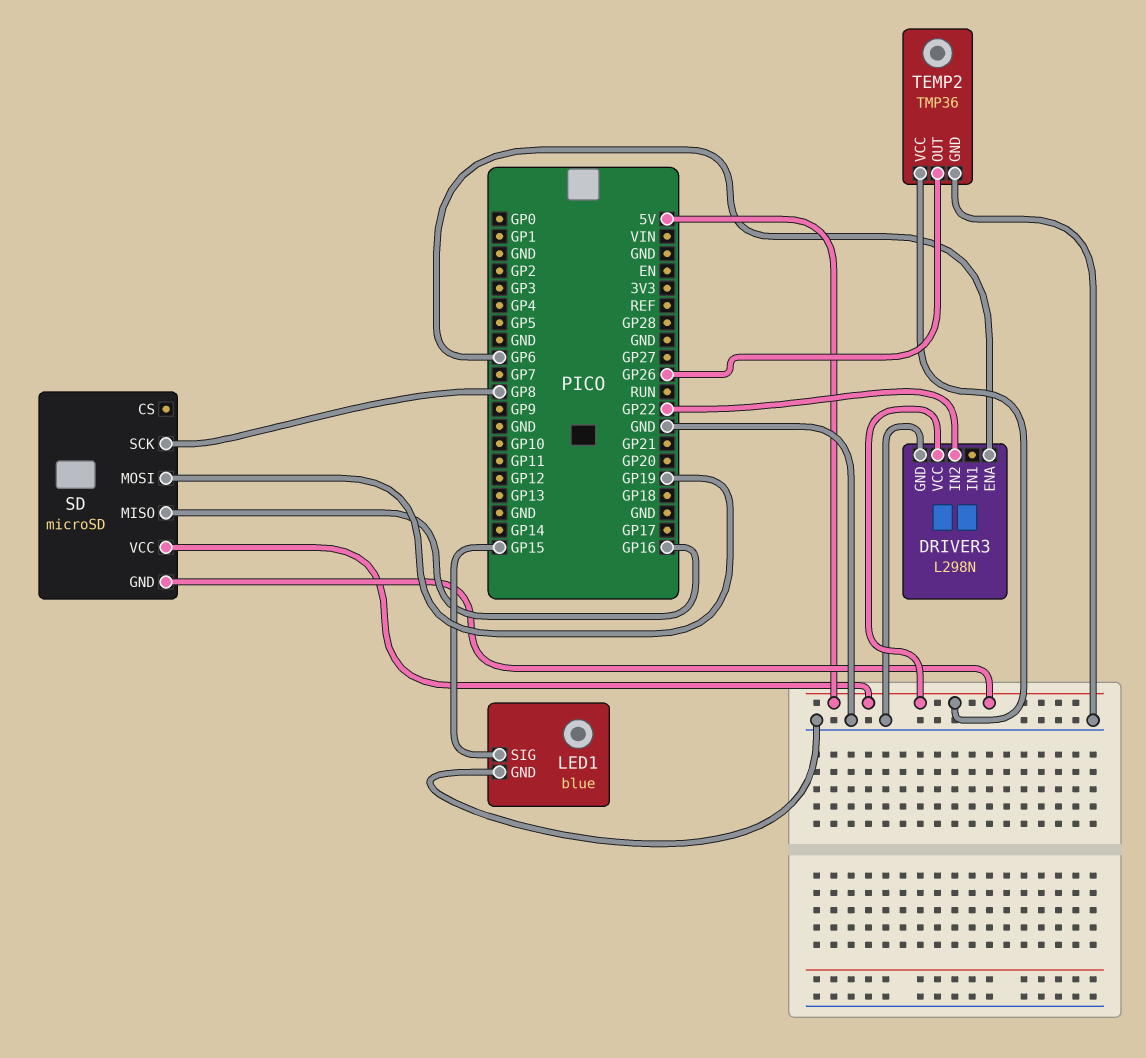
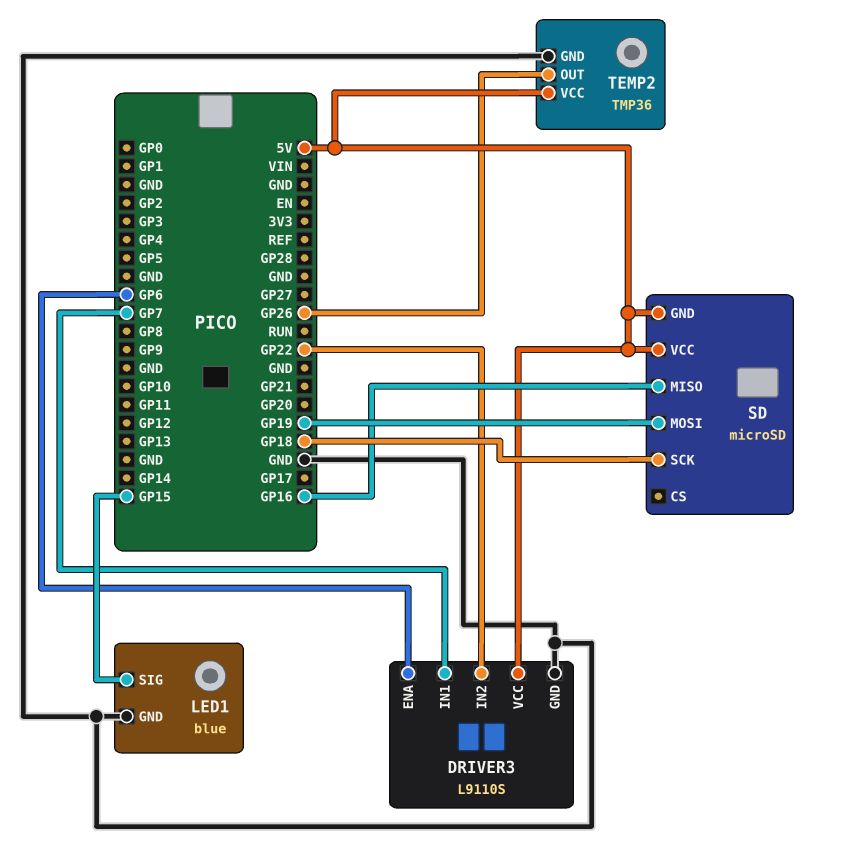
DRIVER3: L298N -> L9110S
DRIVER3 pin IN1: none -> GP7
SD pin SCK: GP8 -> GP18

